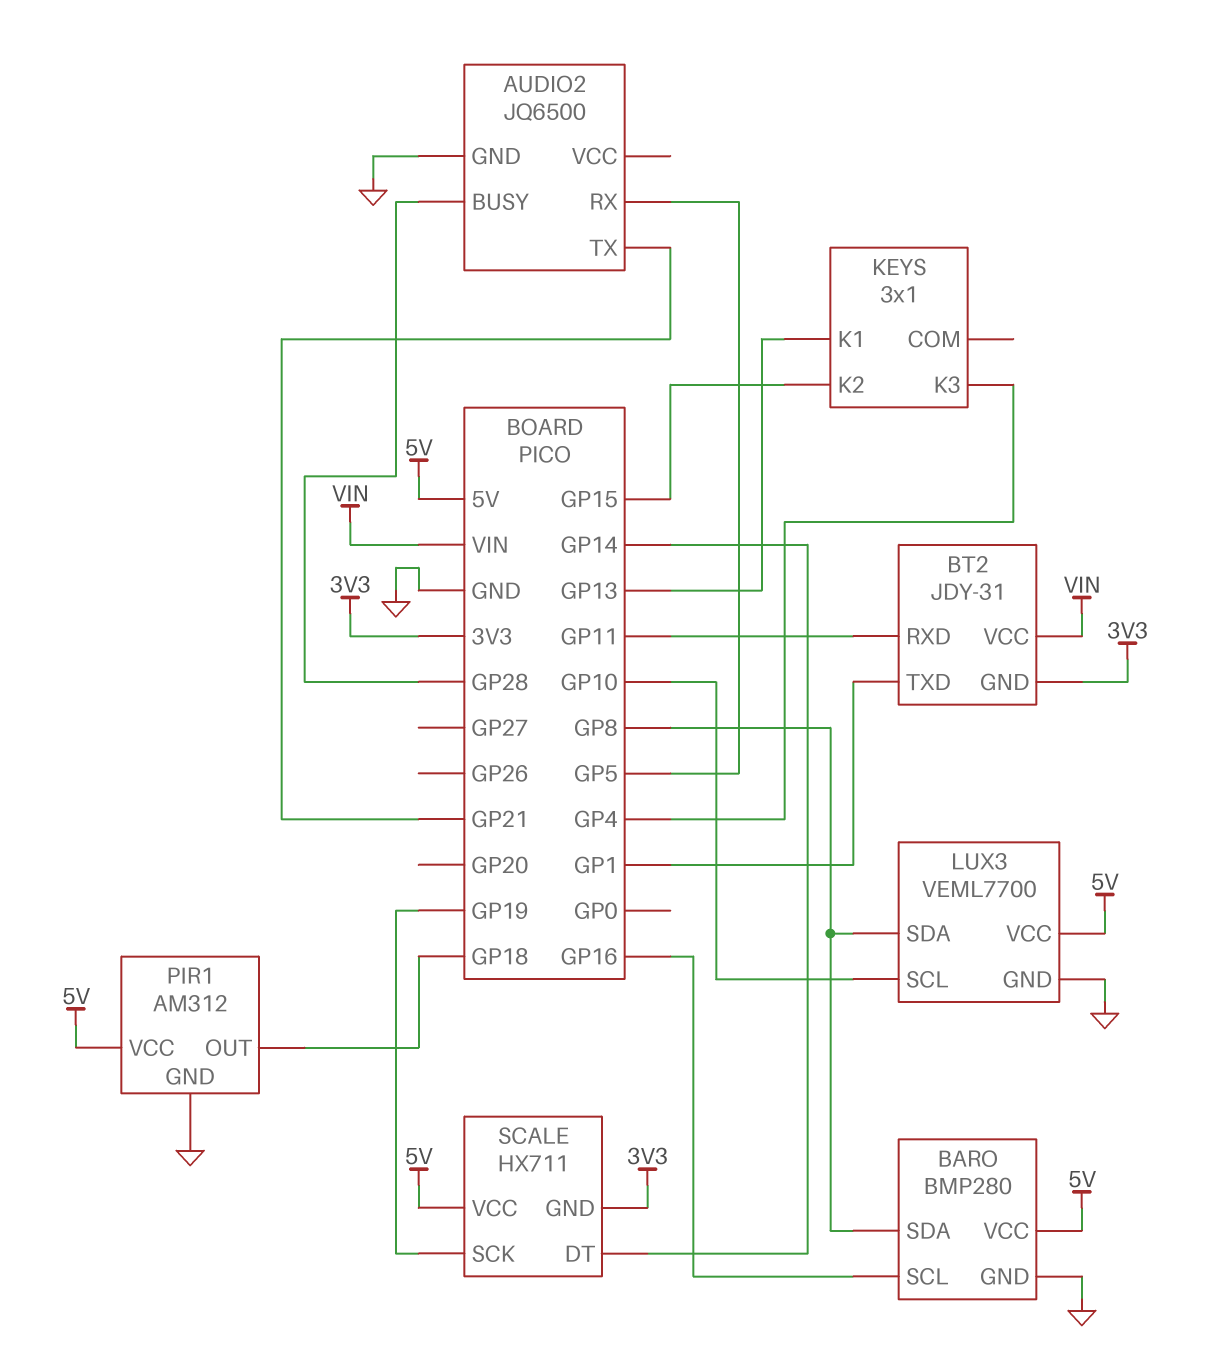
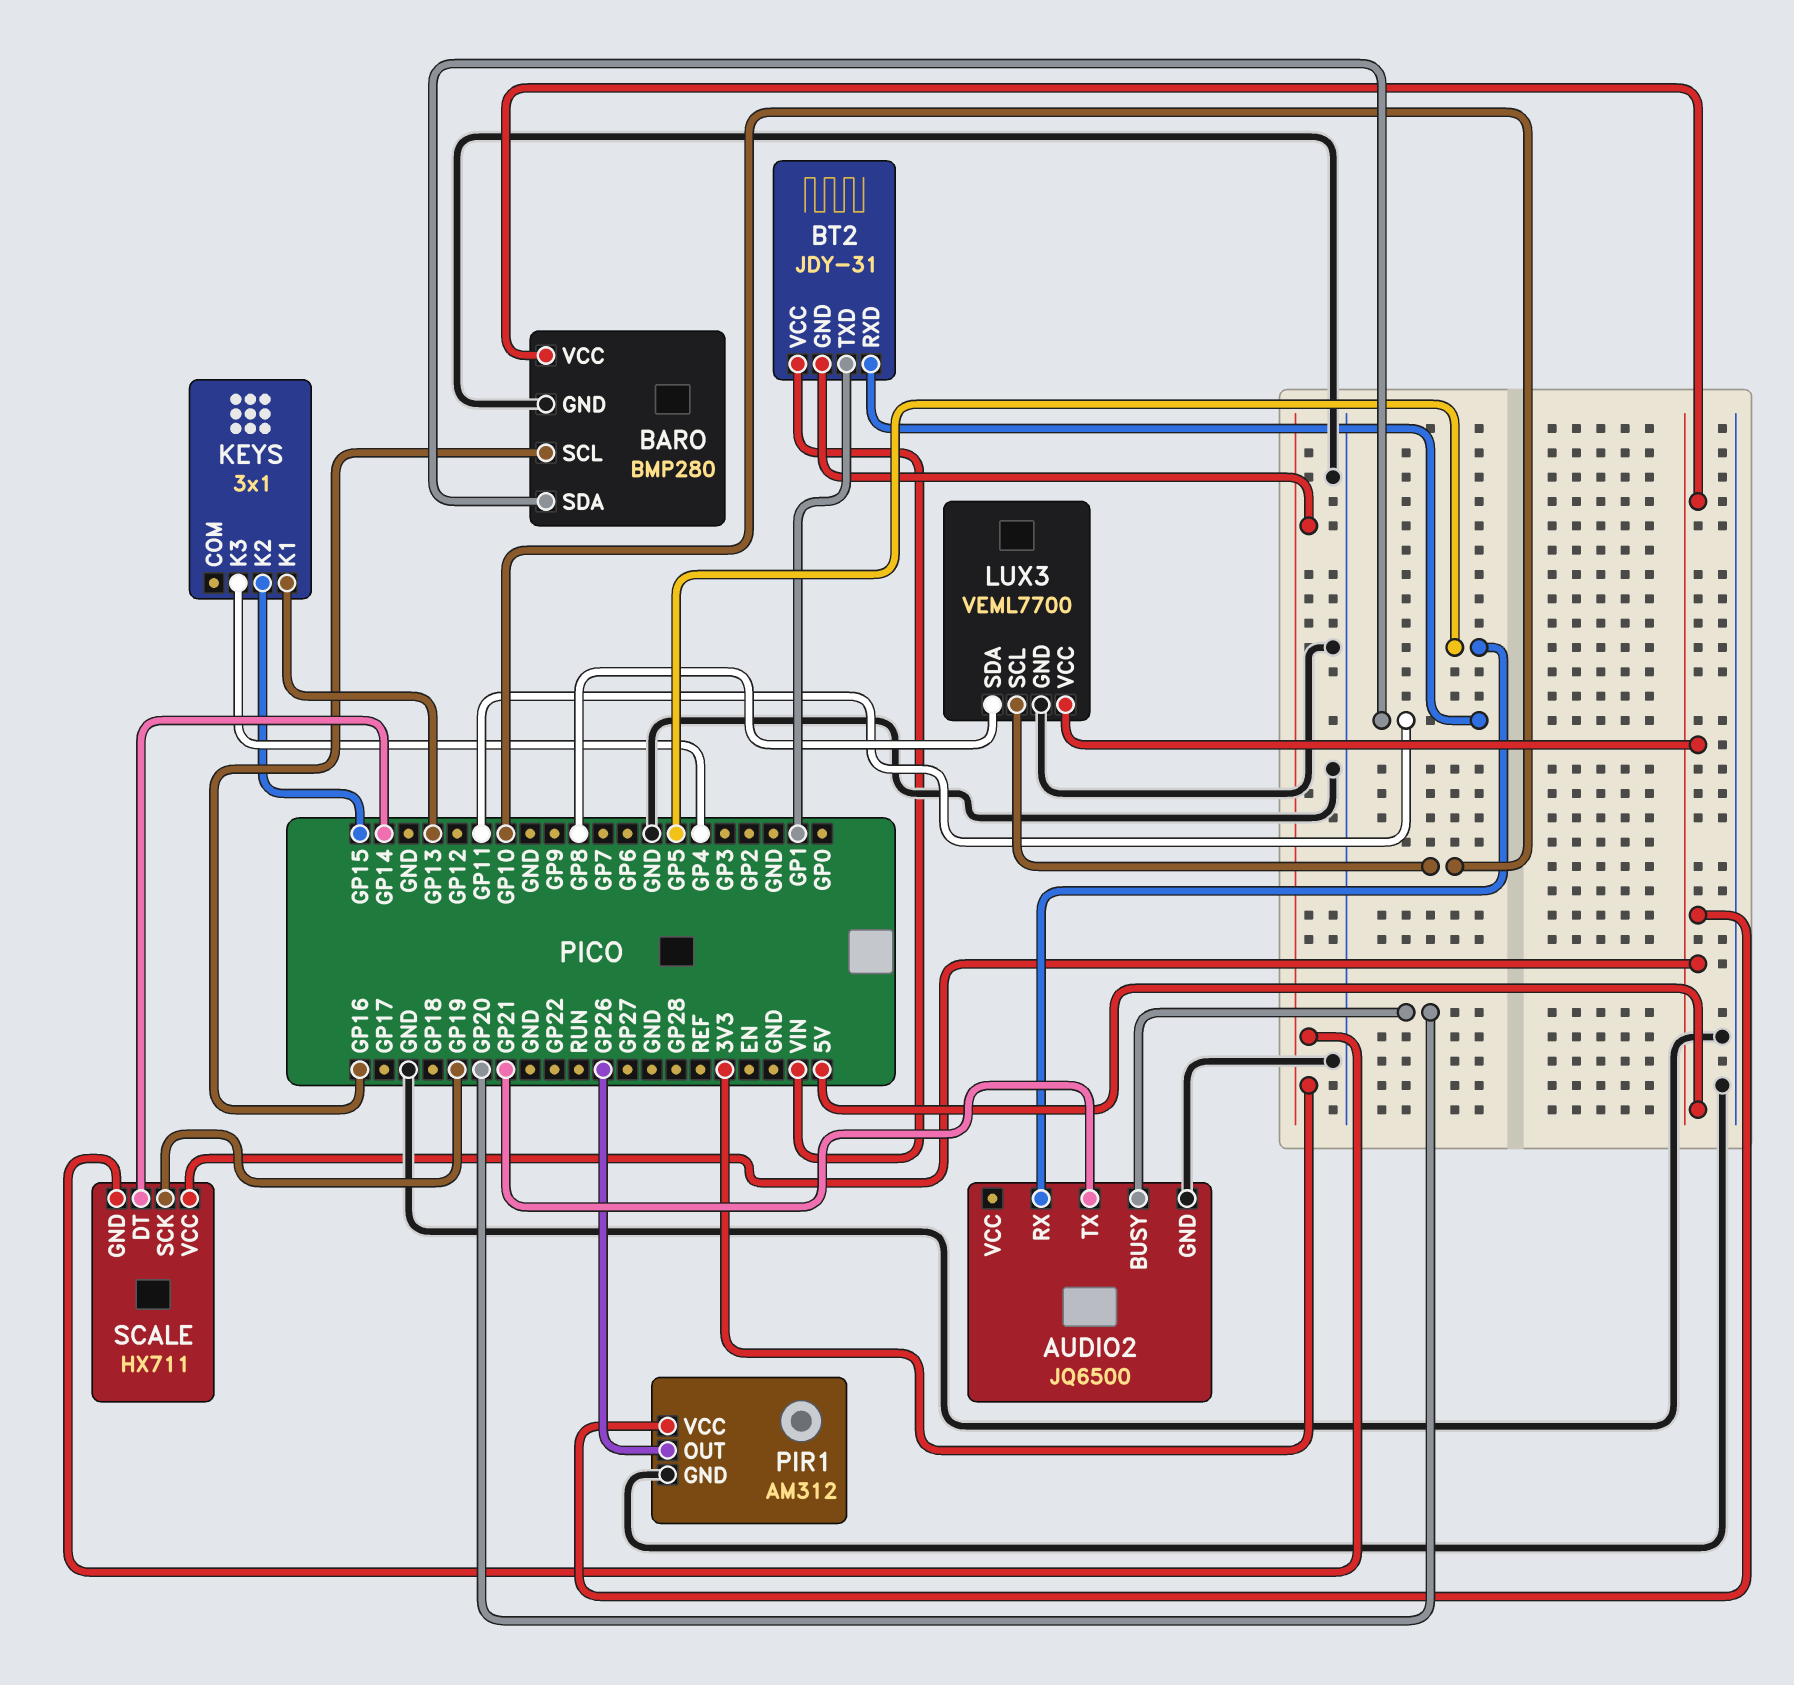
AUDIO2 pin BUSY: GP28 -> GP20
BARO pin SDA: GP8 -> GP11
PIR1 pin OUT: GP18 -> GP26

